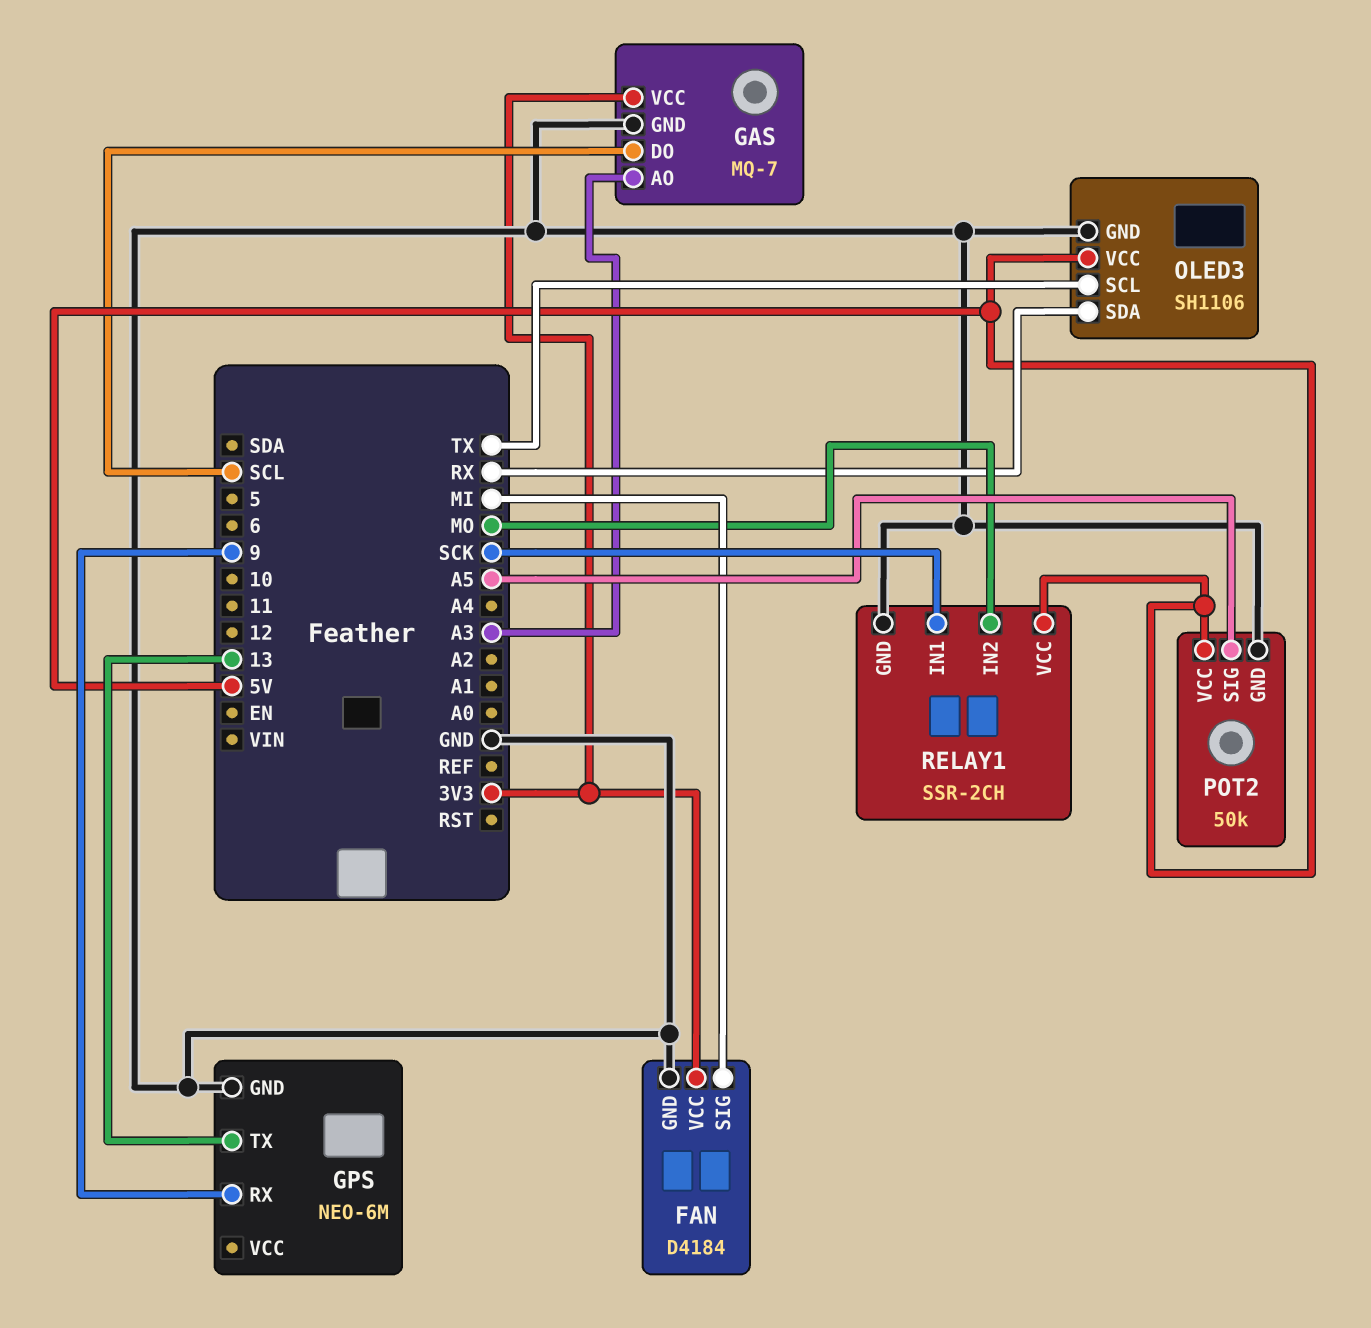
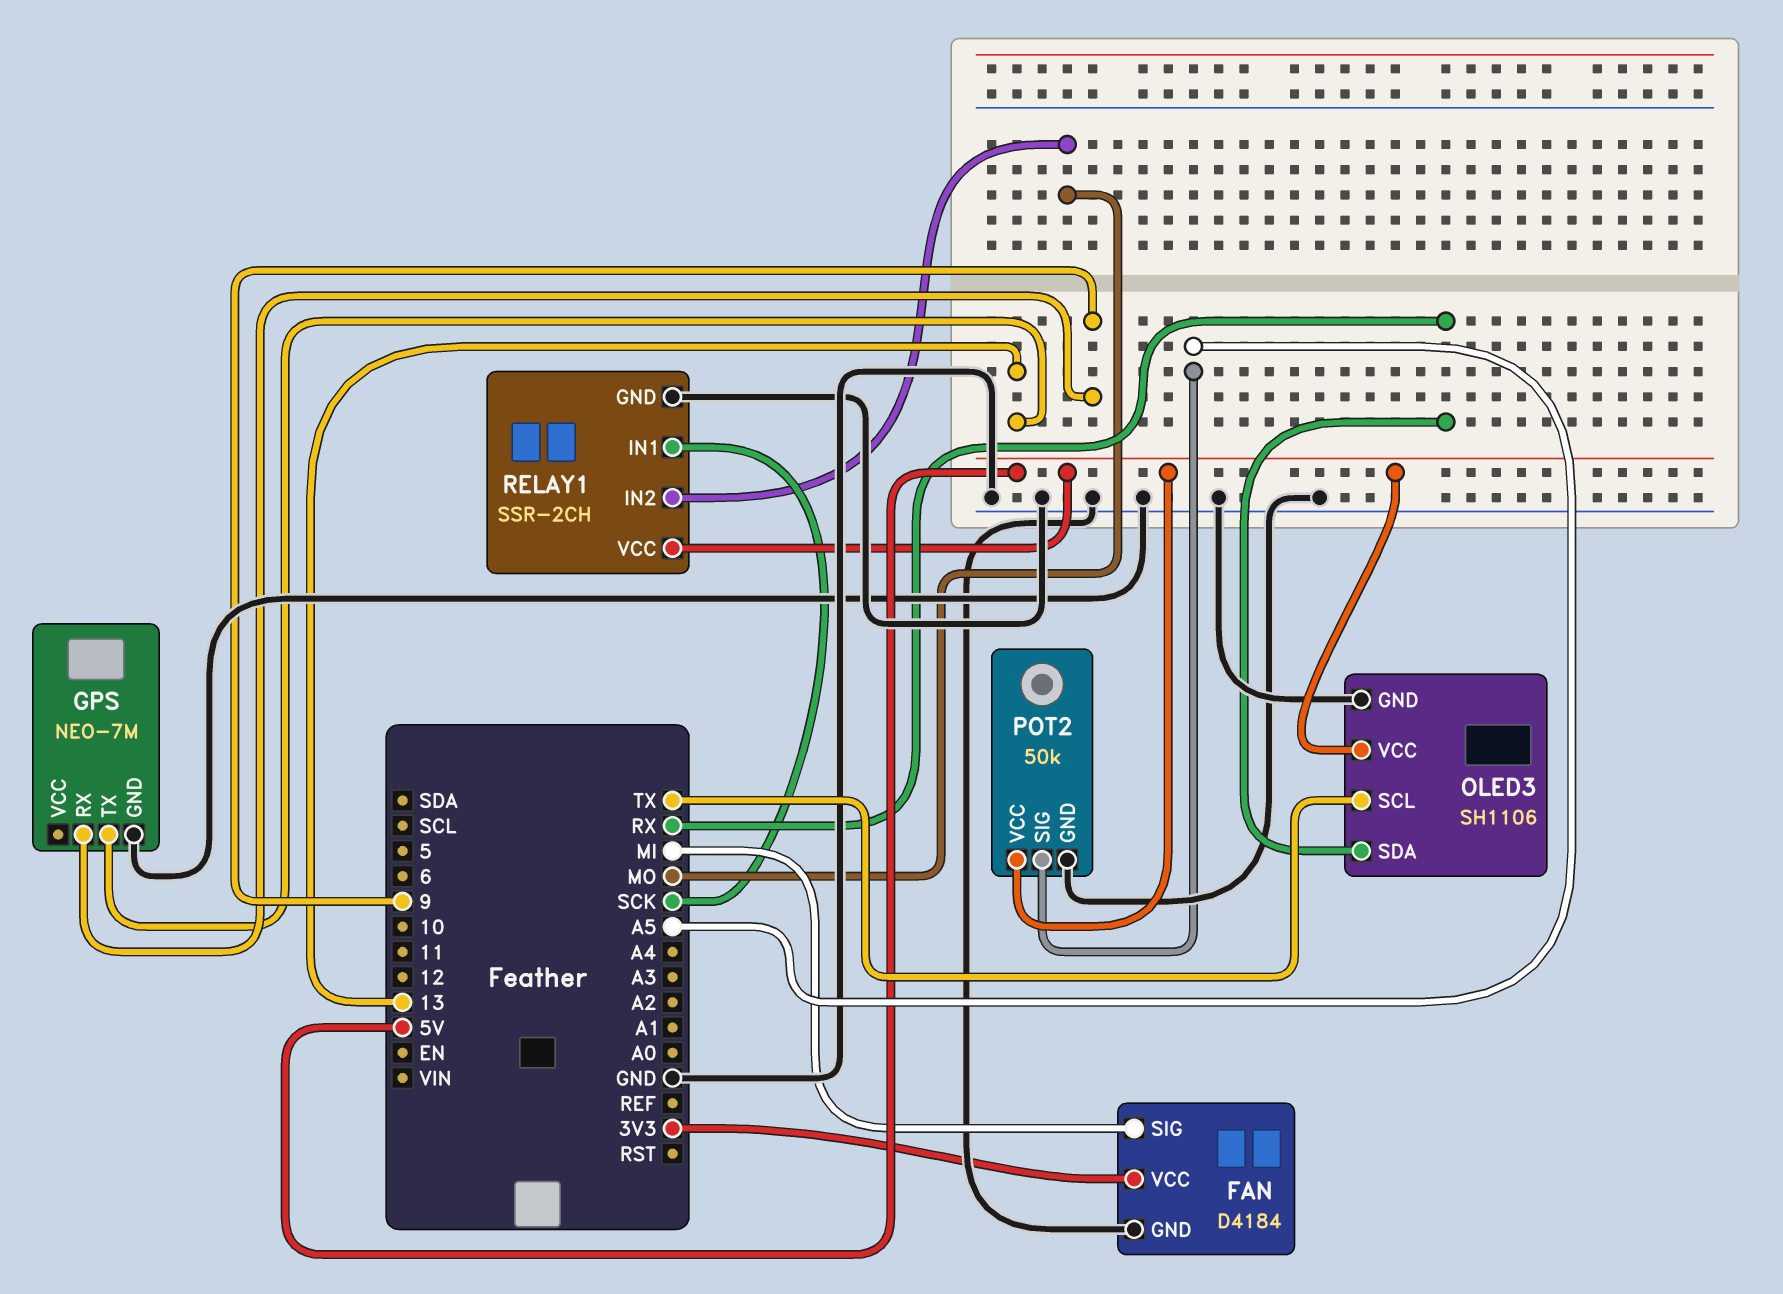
GAS: MQ-7 -> none
GAS pin AO: A3 -> none
GAS pin DO: SCL -> none
GAS pin GND: GND -> none
GAS pin VCC: 3V3 -> none
GPS: NEO-6M -> NEO-7M

